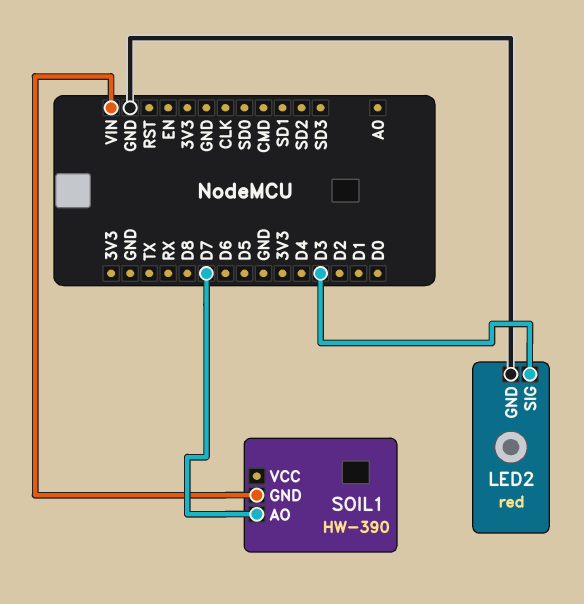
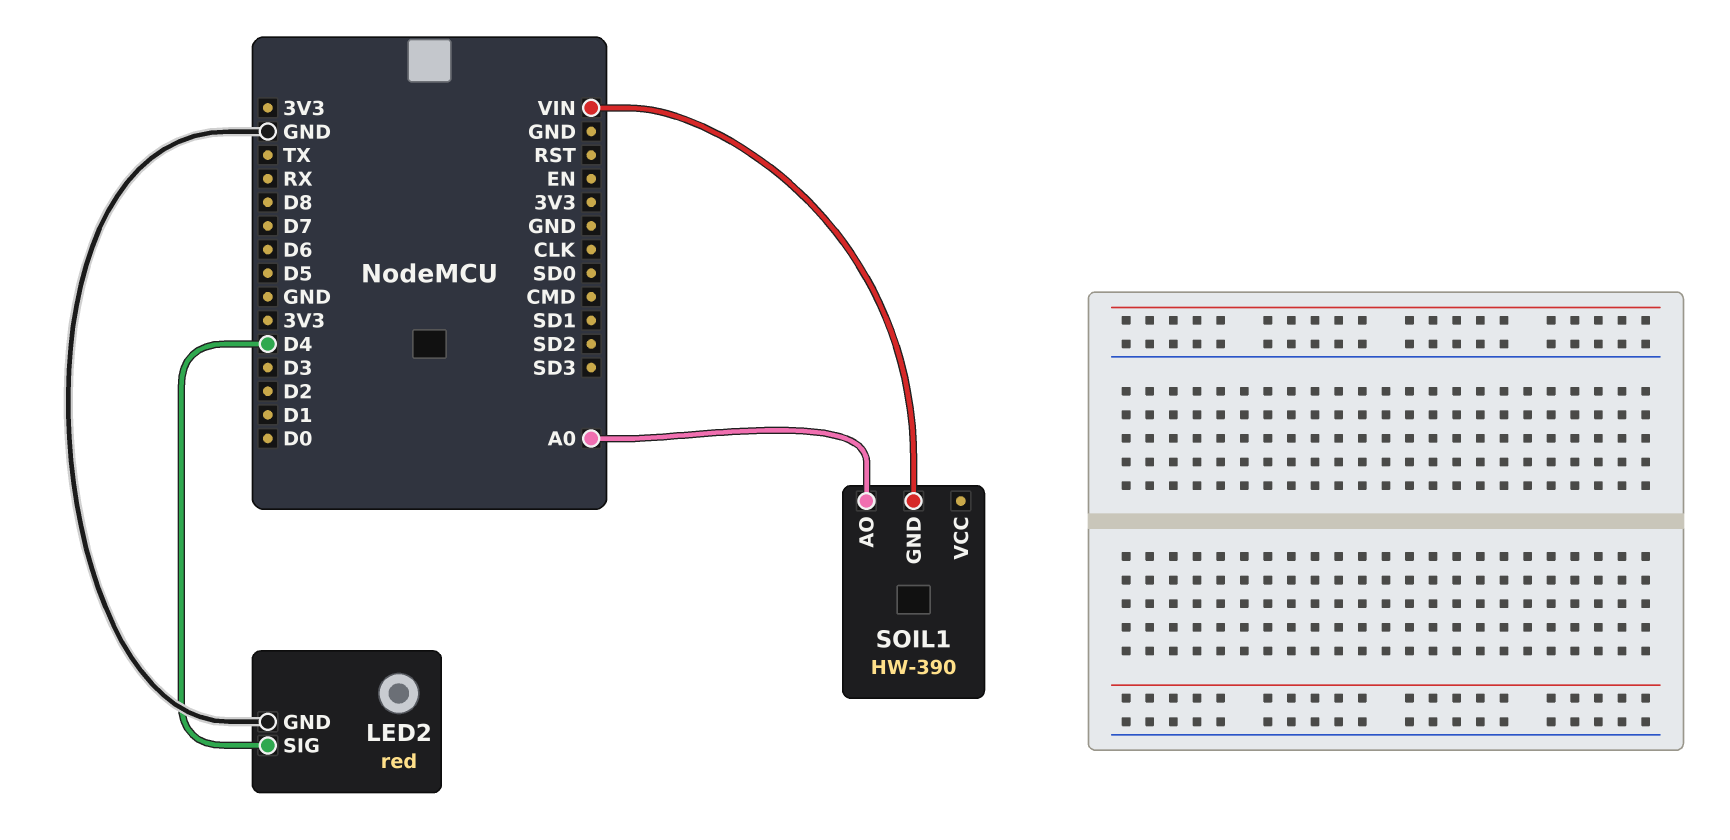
LED2 pin SIG: D3 -> D4
SOIL1 pin AO: D7 -> A0

